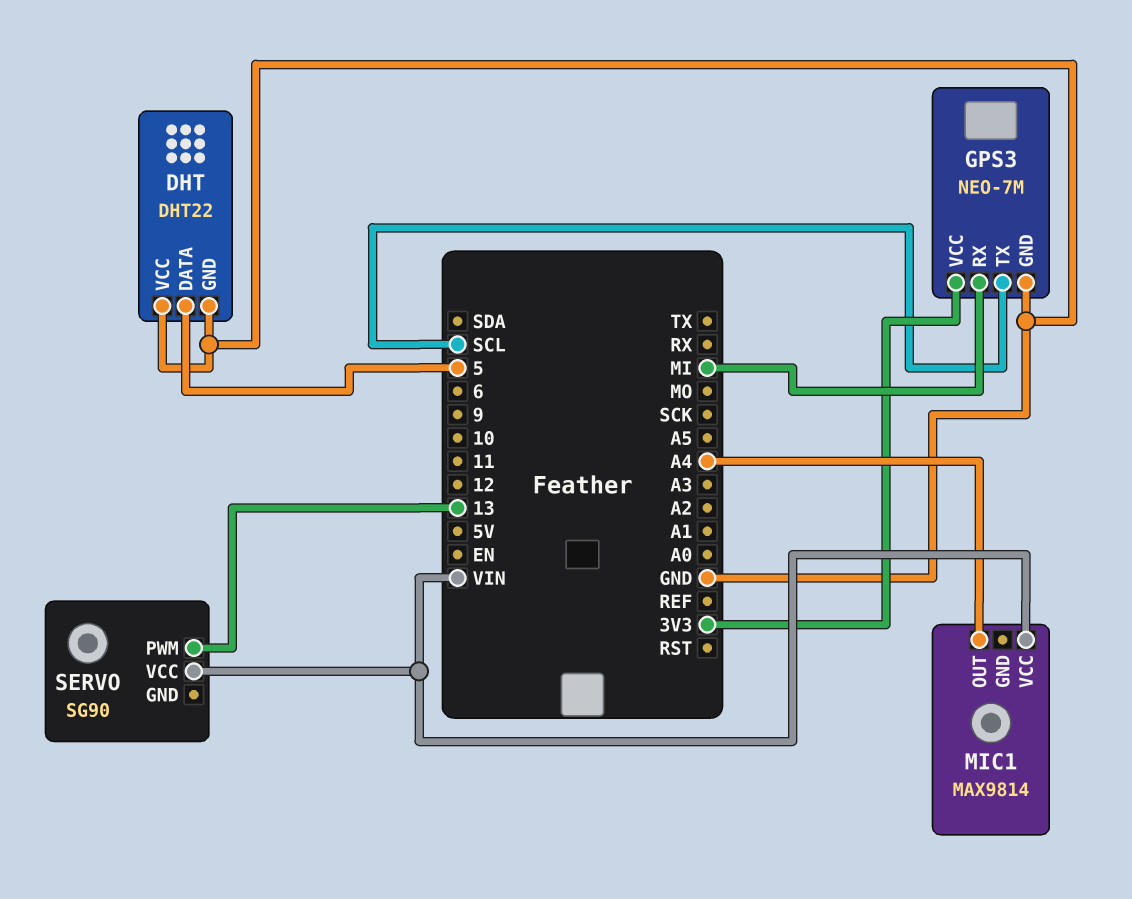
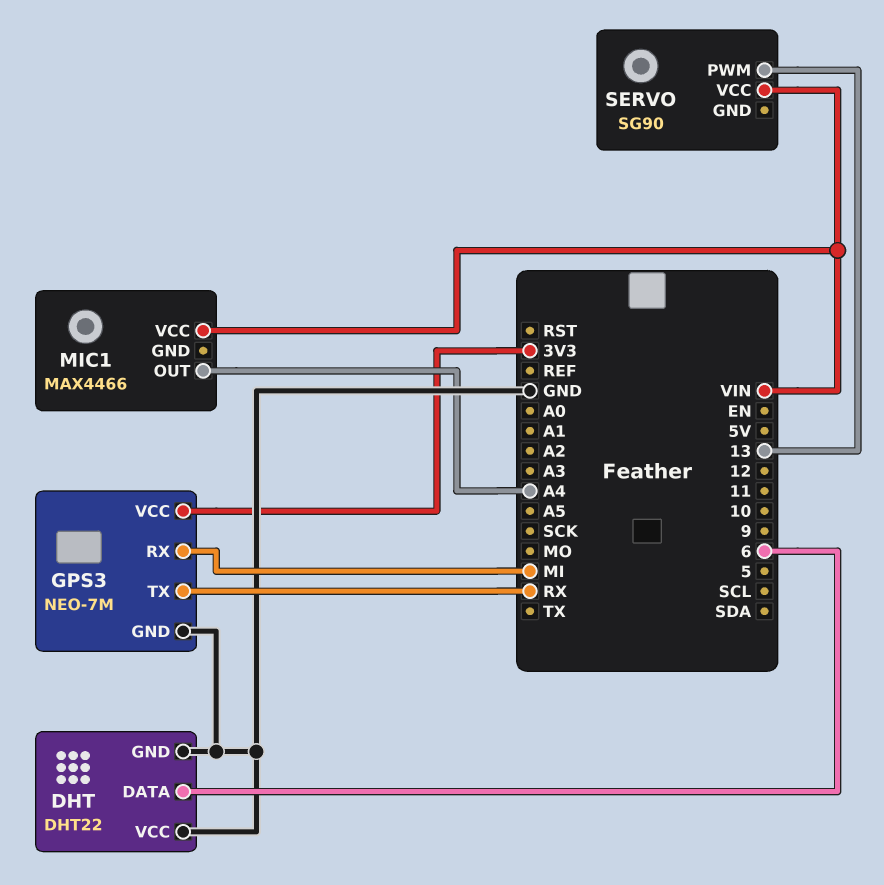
DHT pin DATA: 5 -> 6
GPS3 pin TX: SCL -> RX
MIC1: MAX9814 -> MAX4466

